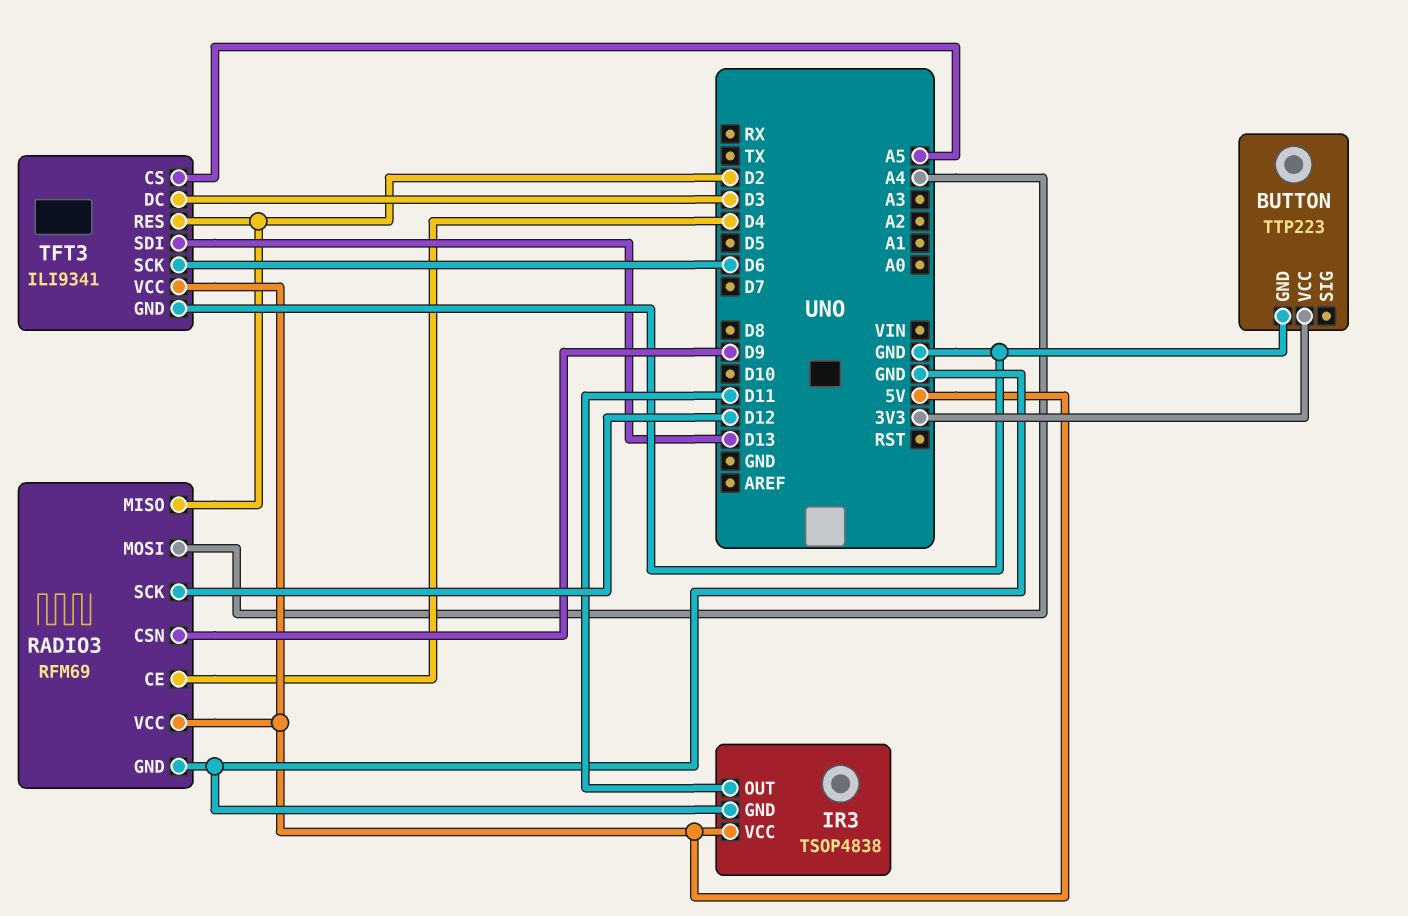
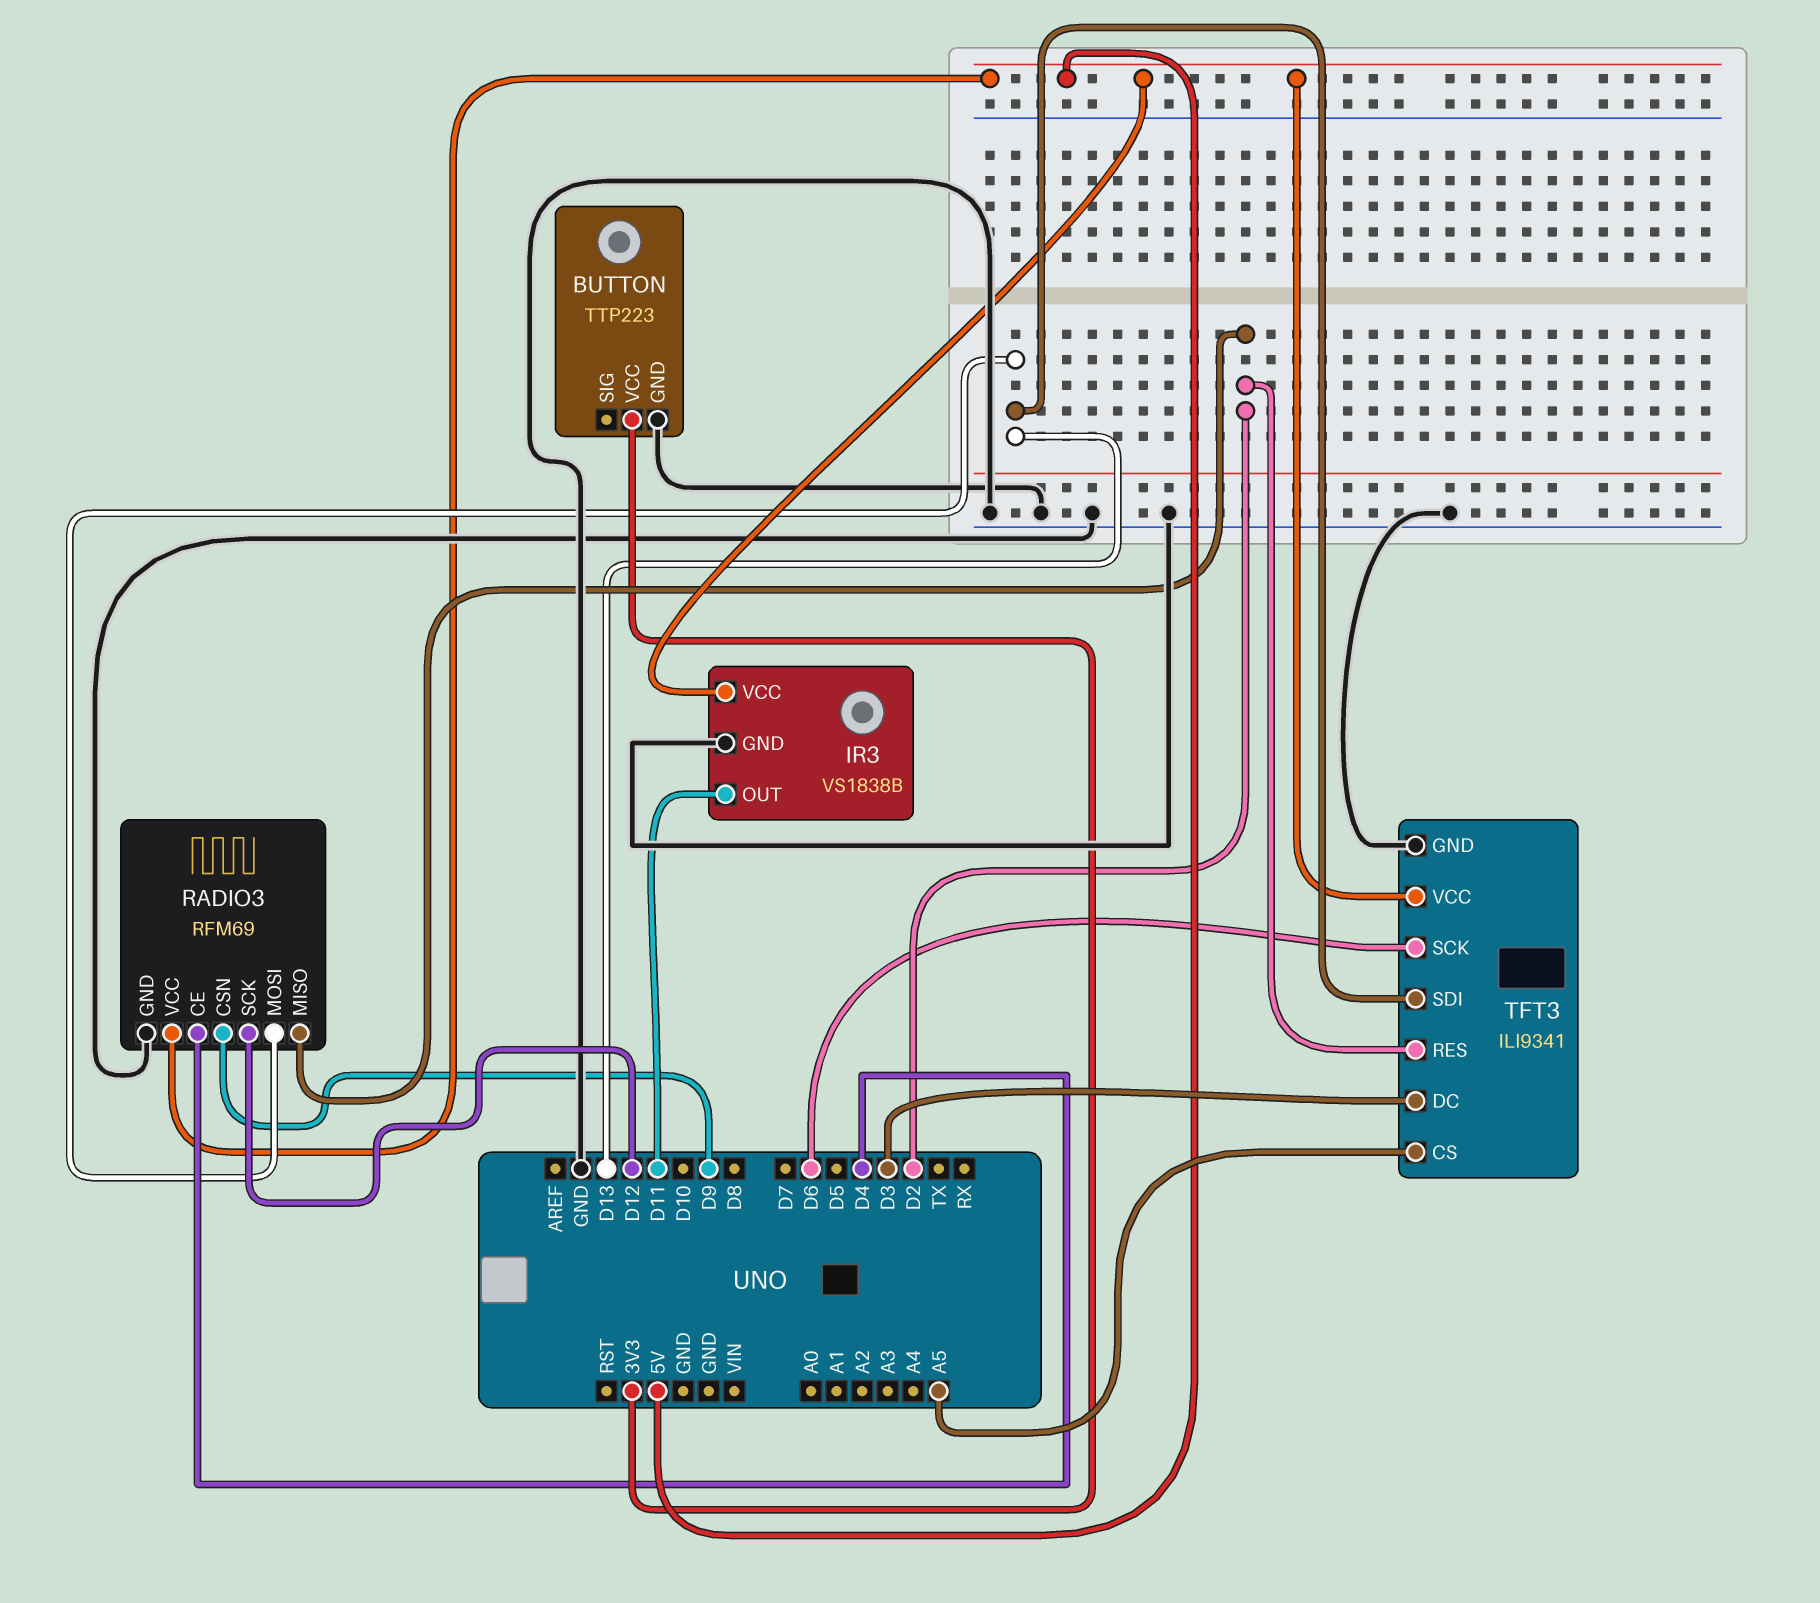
IR3: TSOP4838 -> VS1838B
RADIO3 pin MOSI: A4 -> D13

